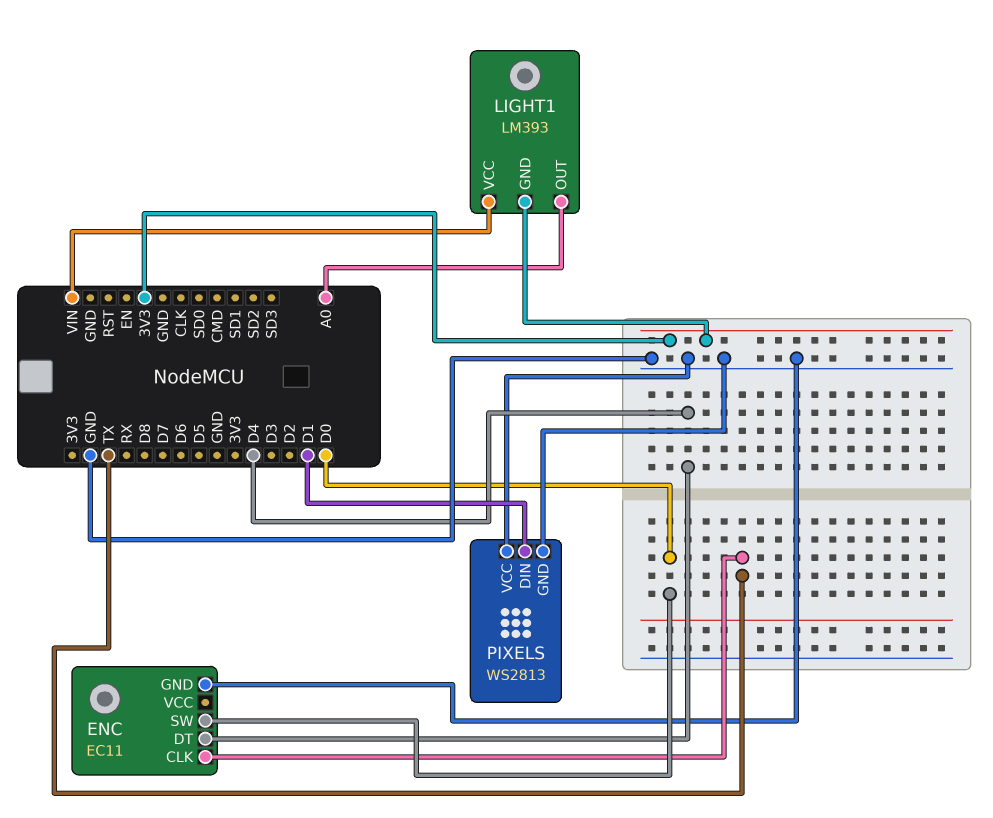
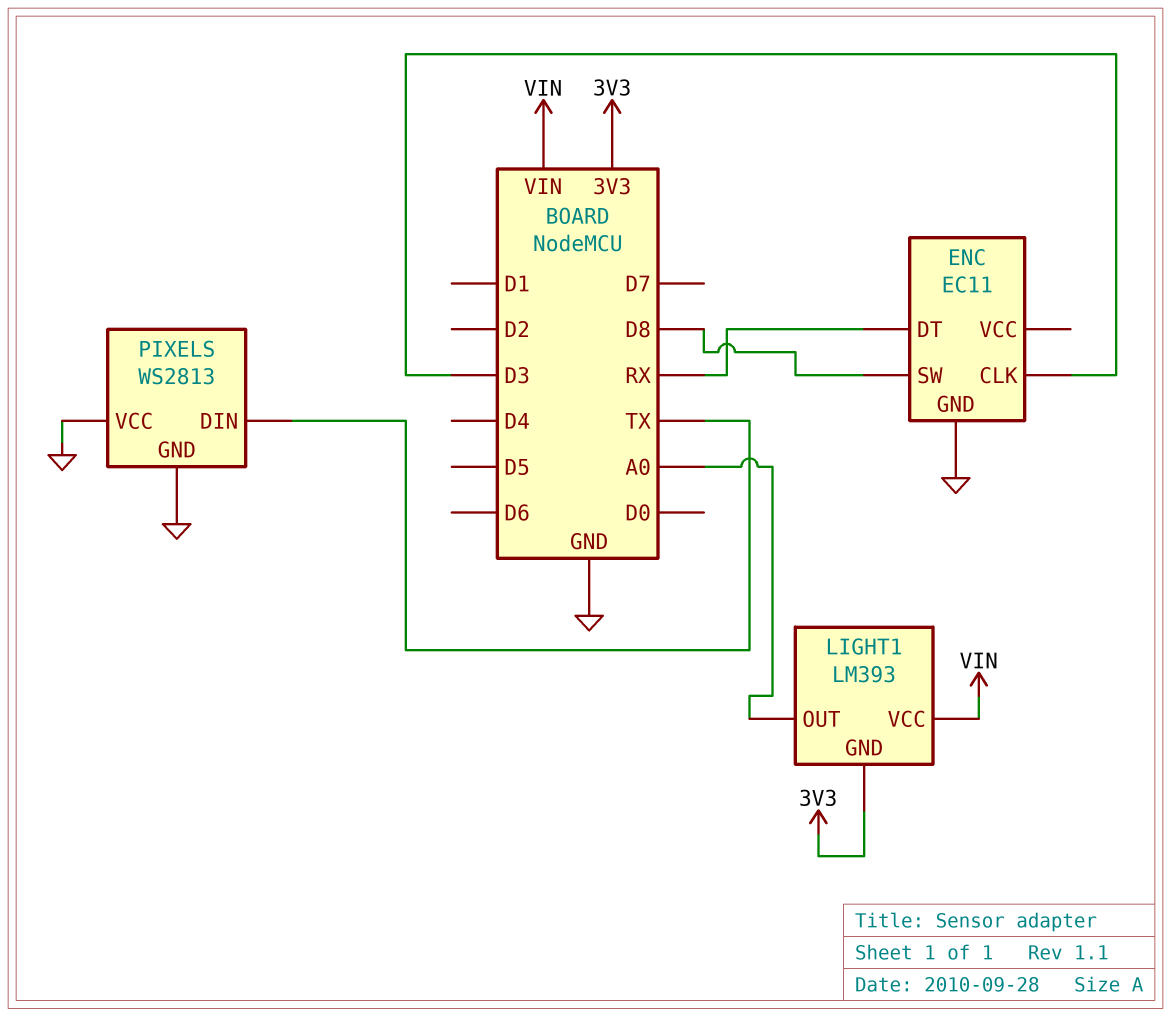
ENC pin CLK: TX -> D3
ENC pin DT: D4 -> RX
ENC pin SW: D0 -> D8
PIXELS pin DIN: D1 -> TX

